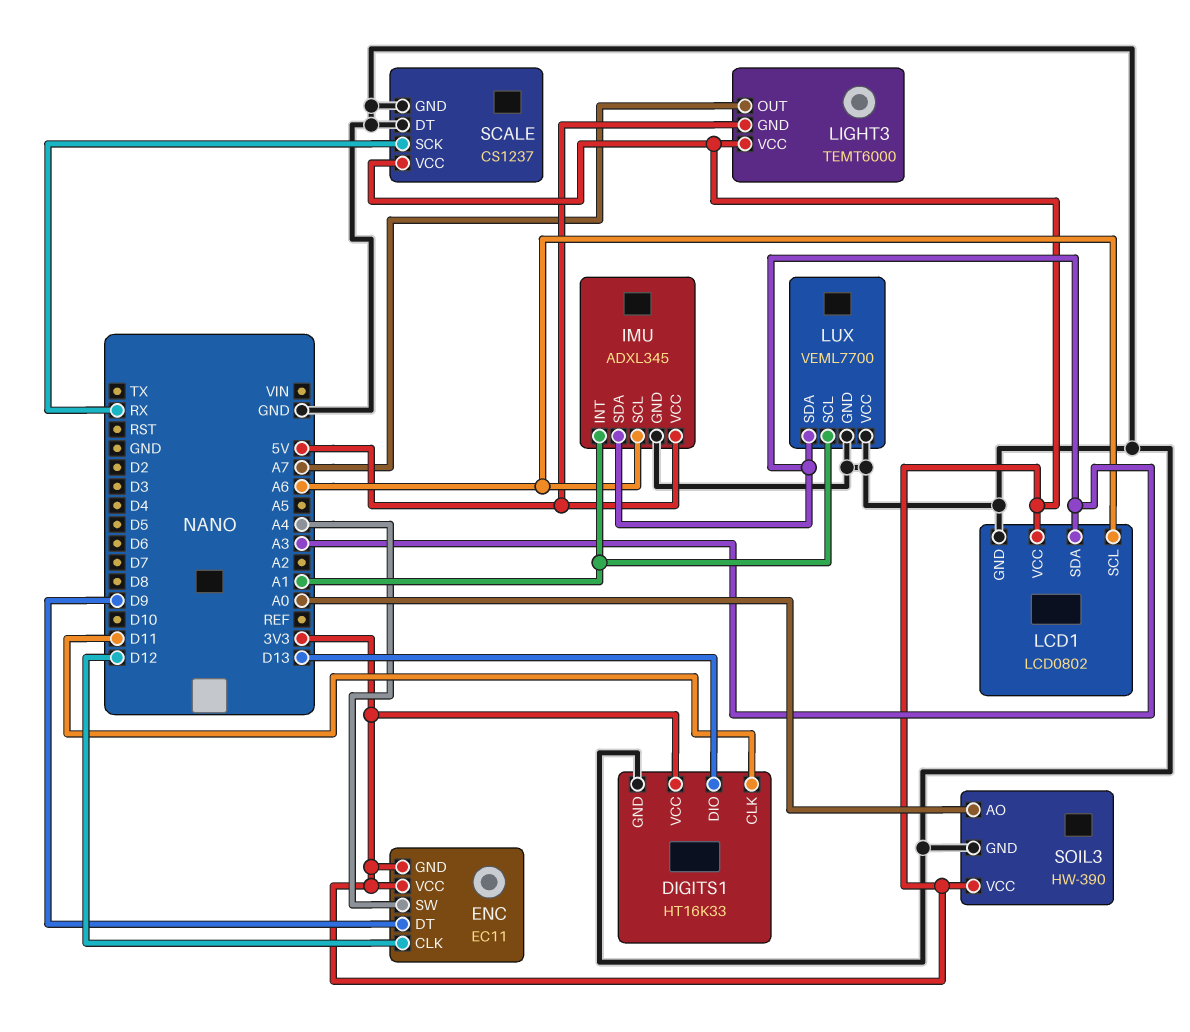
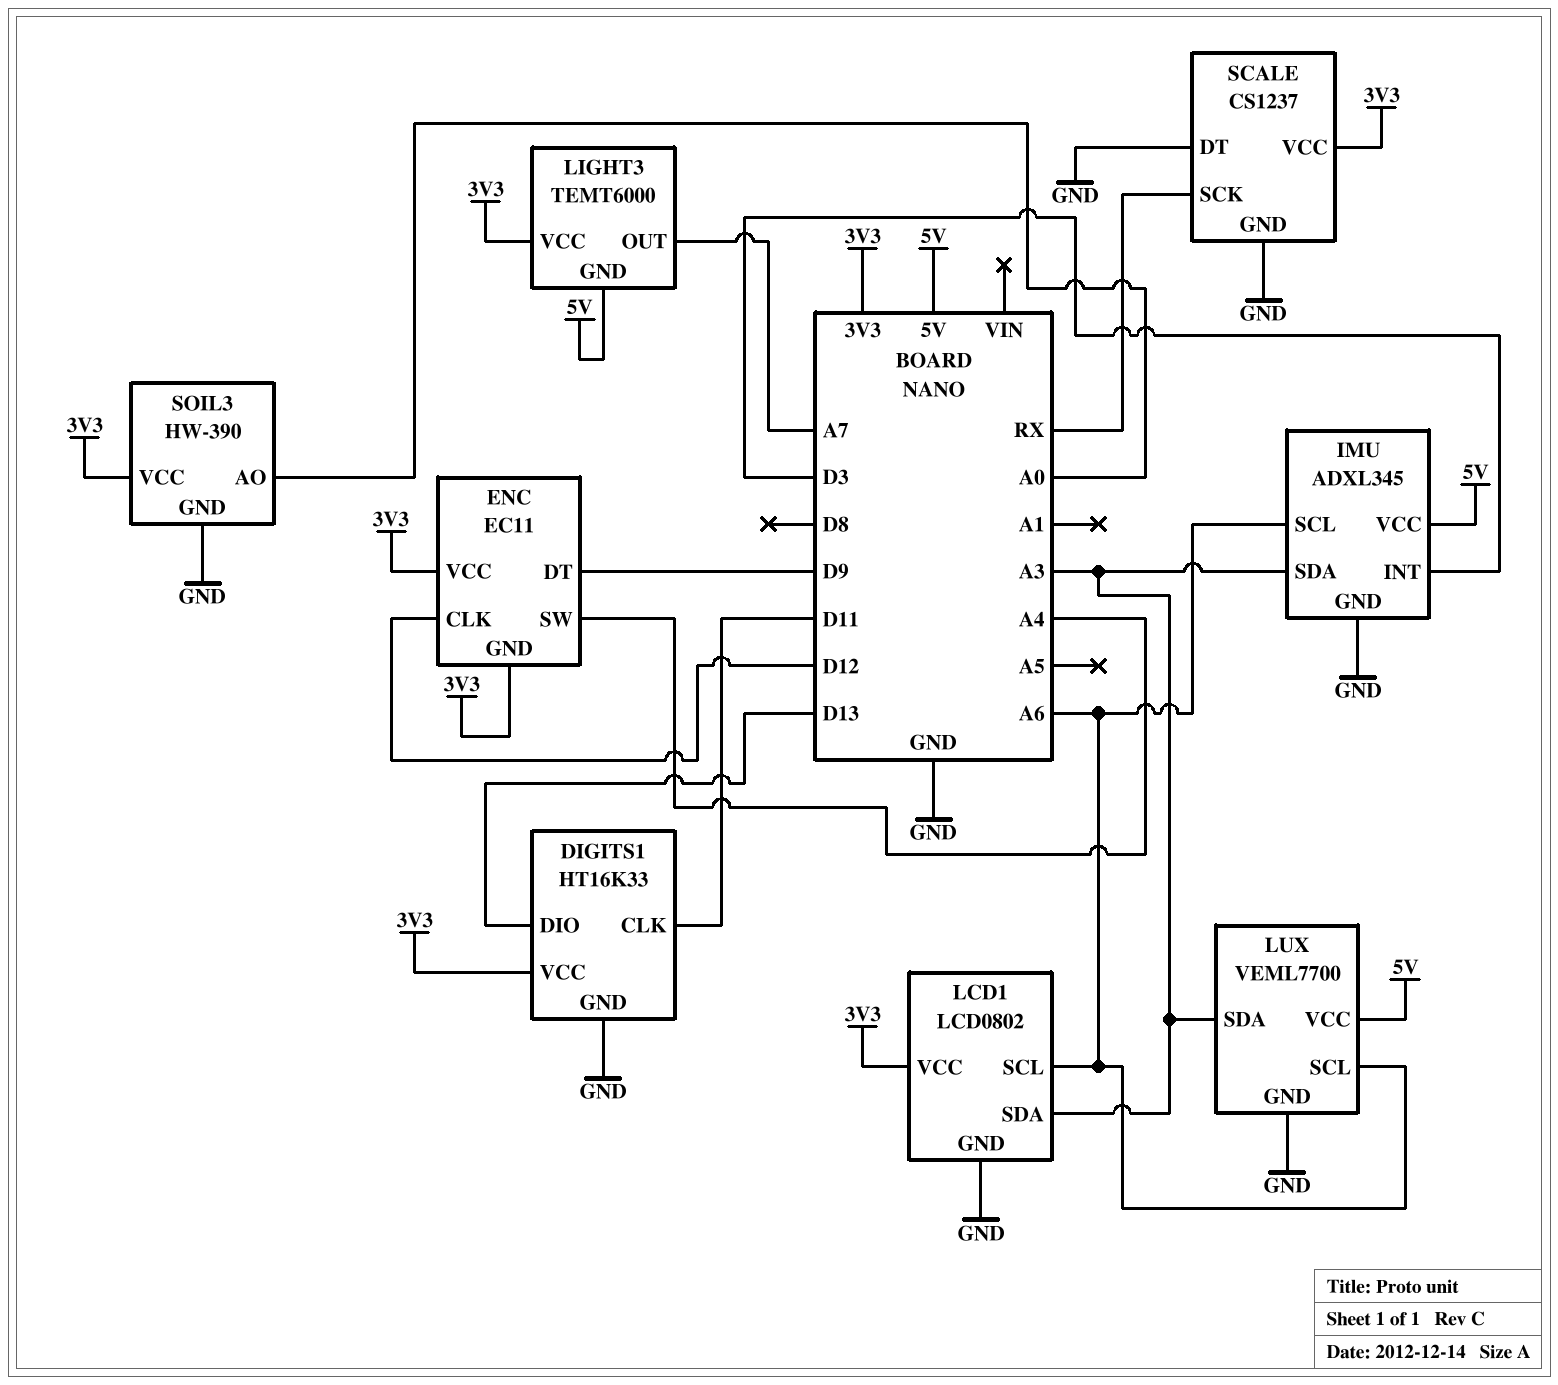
IMU pin INT: A1 -> D3
LUX pin SCL: A1 -> A6
LUX pin VCC: GND -> 5V

